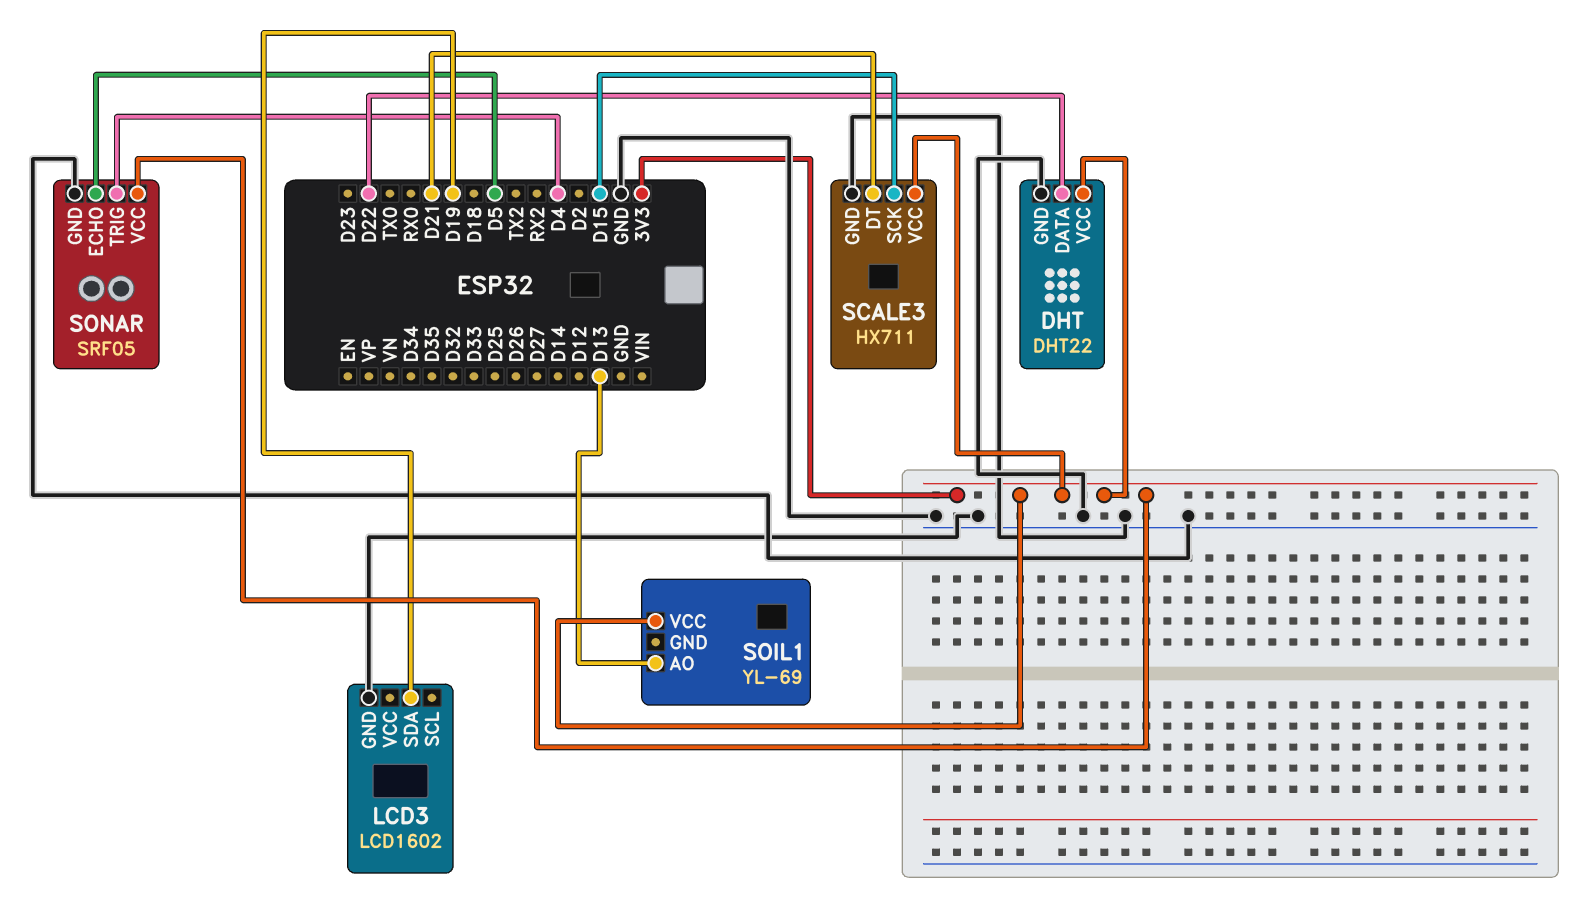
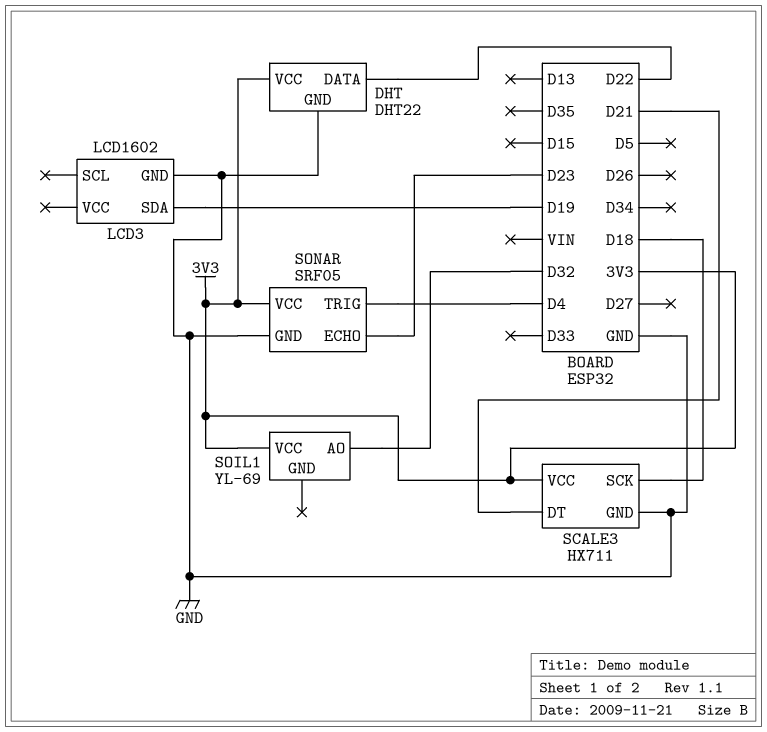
SCALE3 pin SCK: D15 -> D18
SOIL1 pin AO: D13 -> D32
SONAR pin ECHO: D5 -> D23

